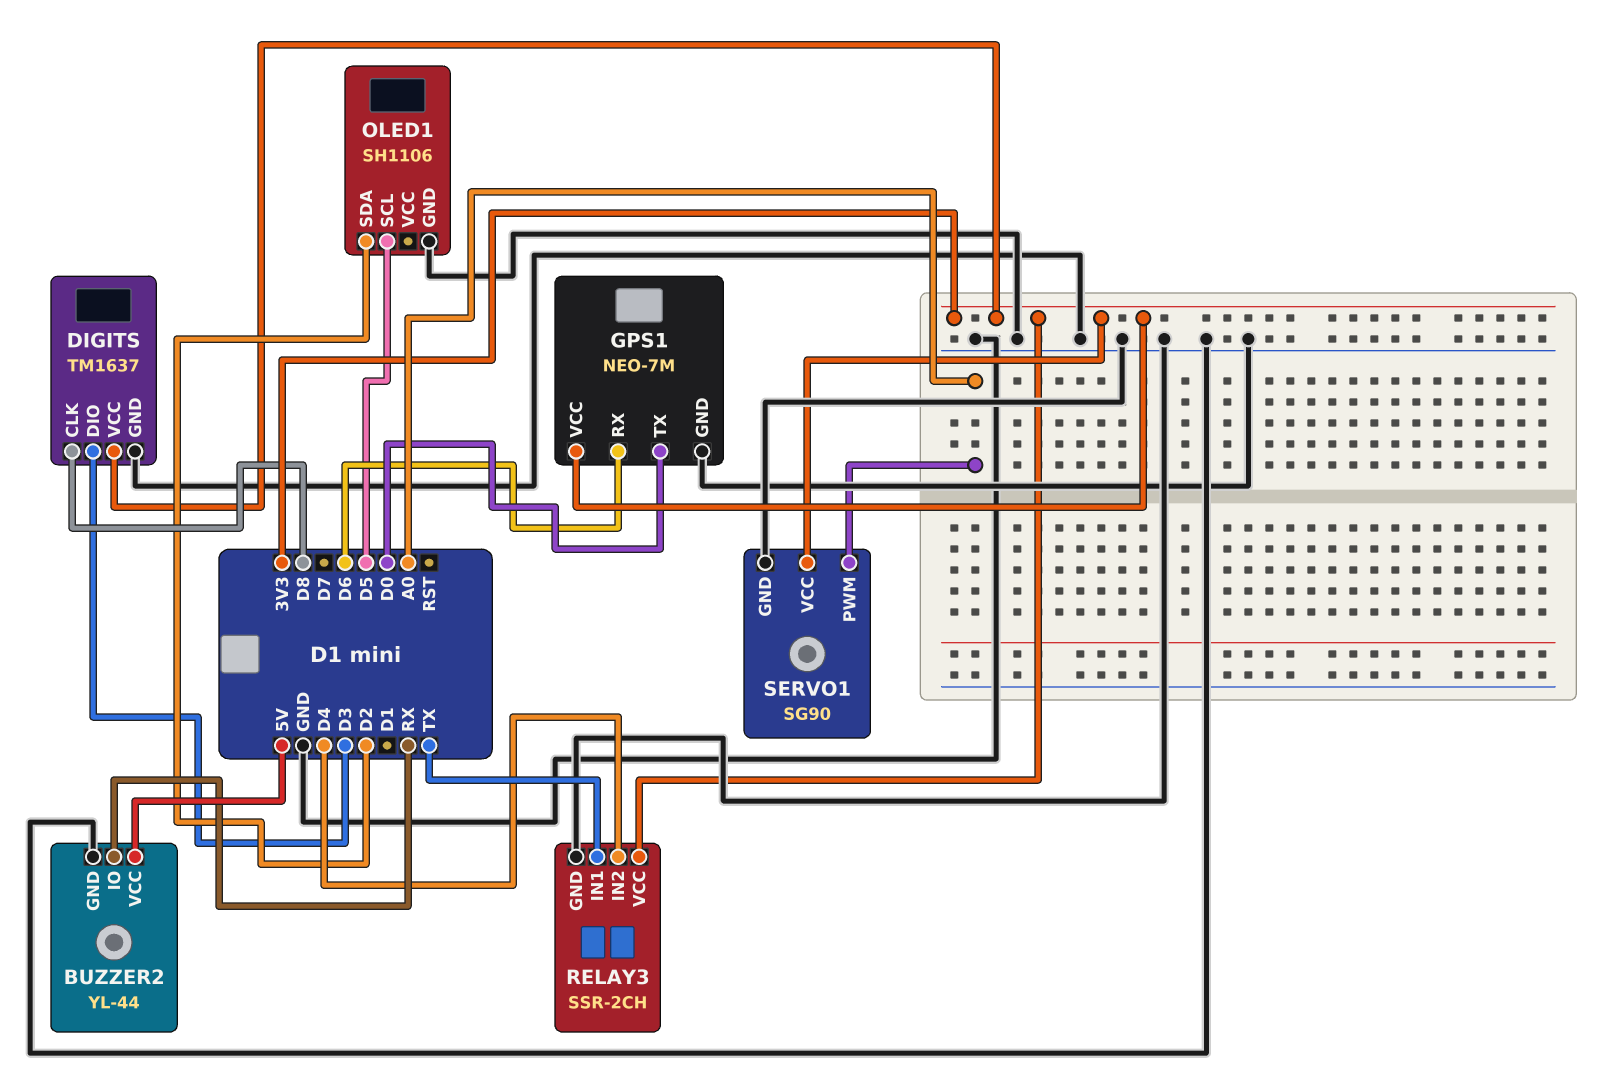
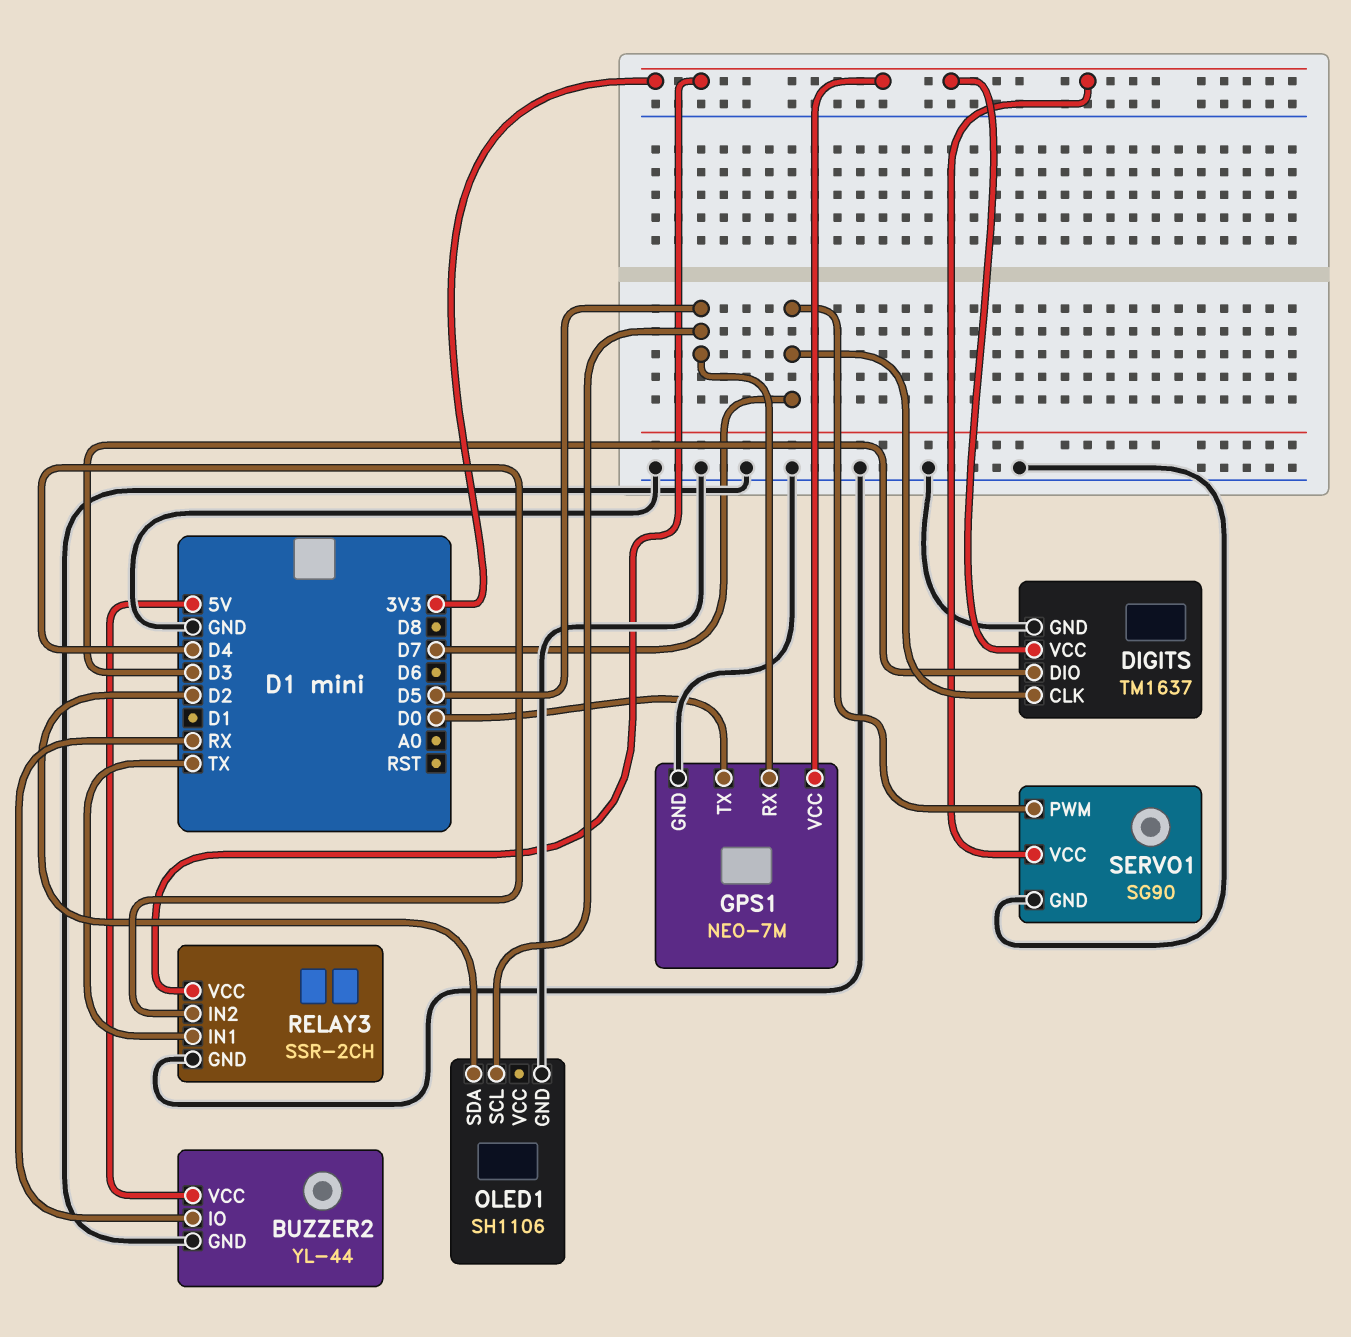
DIGITS pin CLK: D8 -> D7
GPS1 pin RX: D6 -> D5
SERVO1 pin PWM: A0 -> D7

